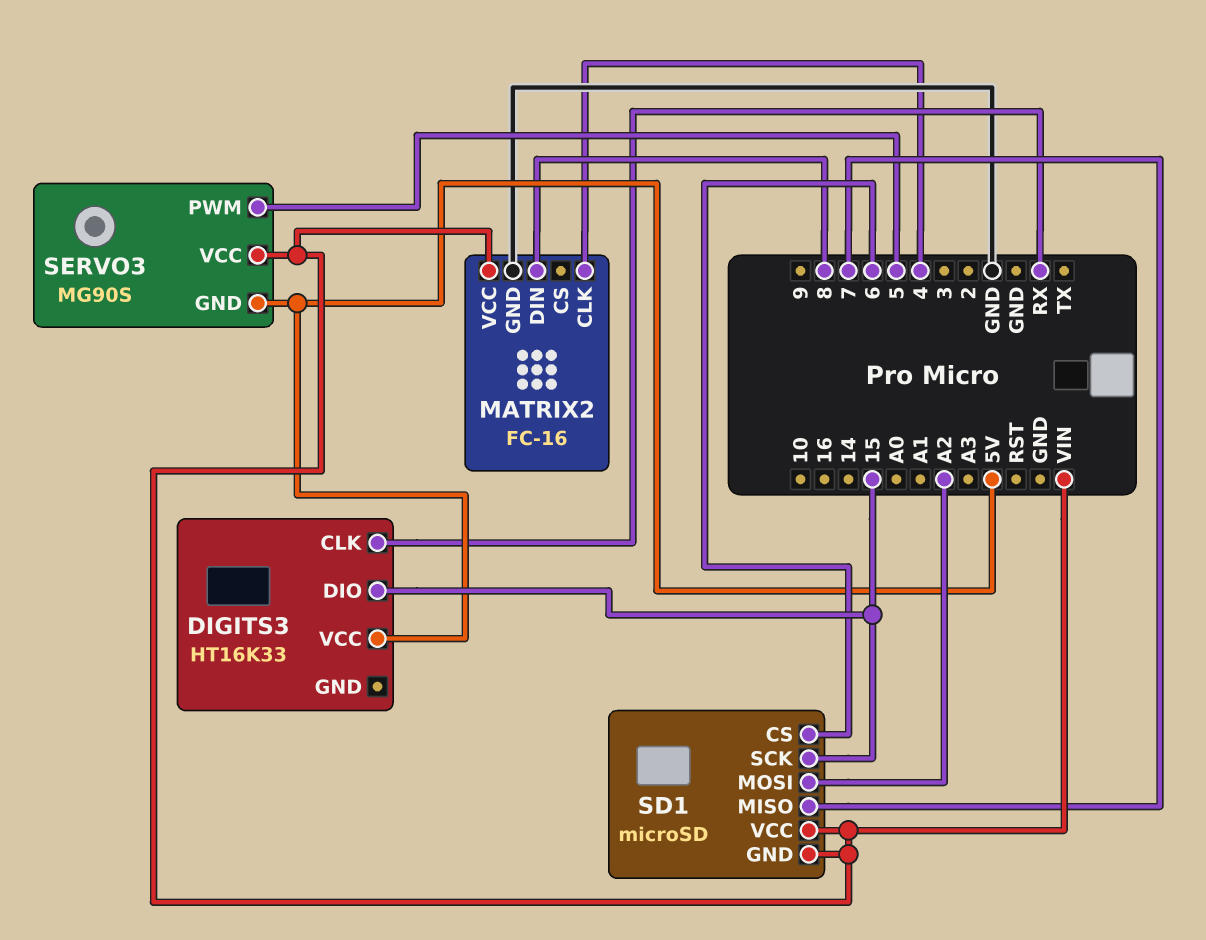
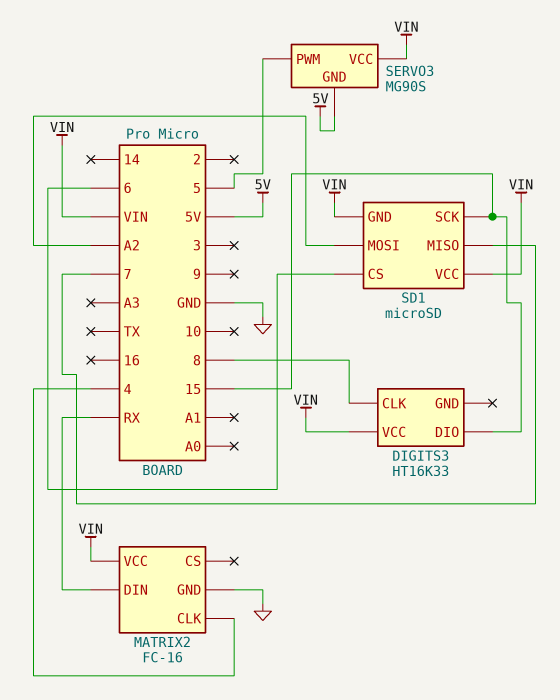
DIGITS3 pin CLK: RX -> 8
DIGITS3 pin VCC: 5V -> VIN
MATRIX2 pin DIN: 8 -> RX

